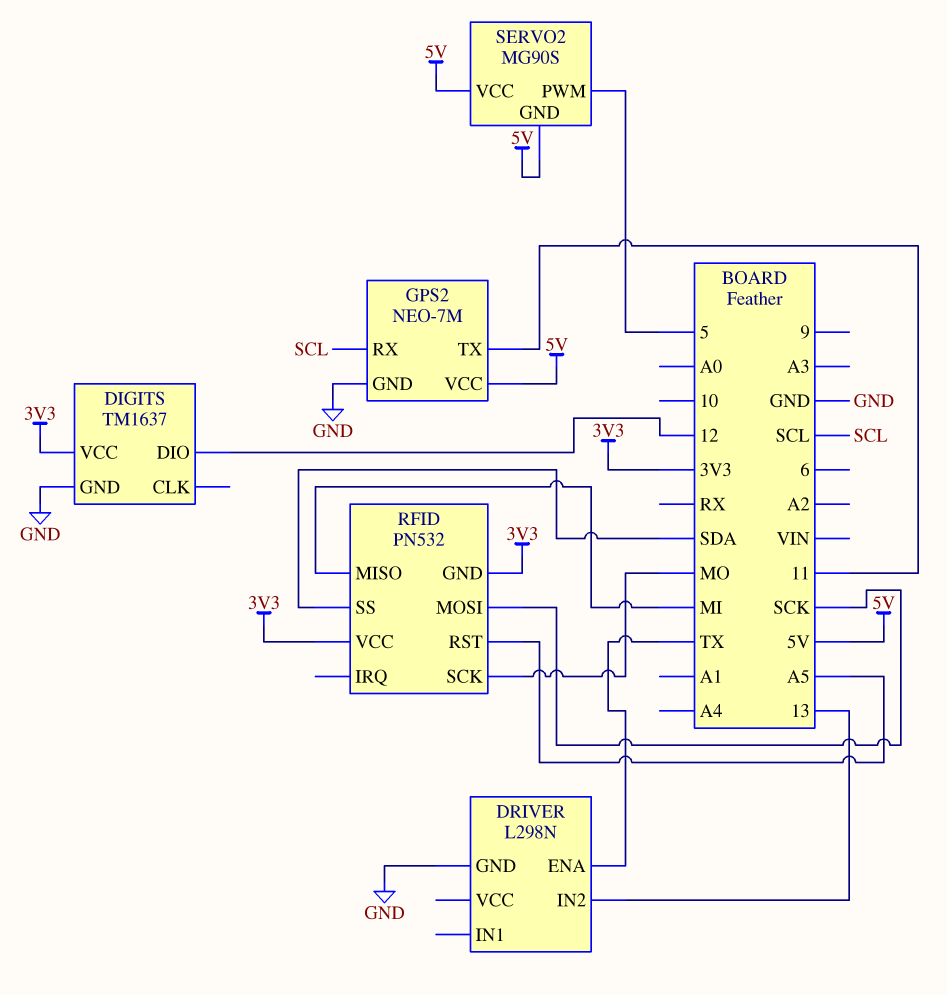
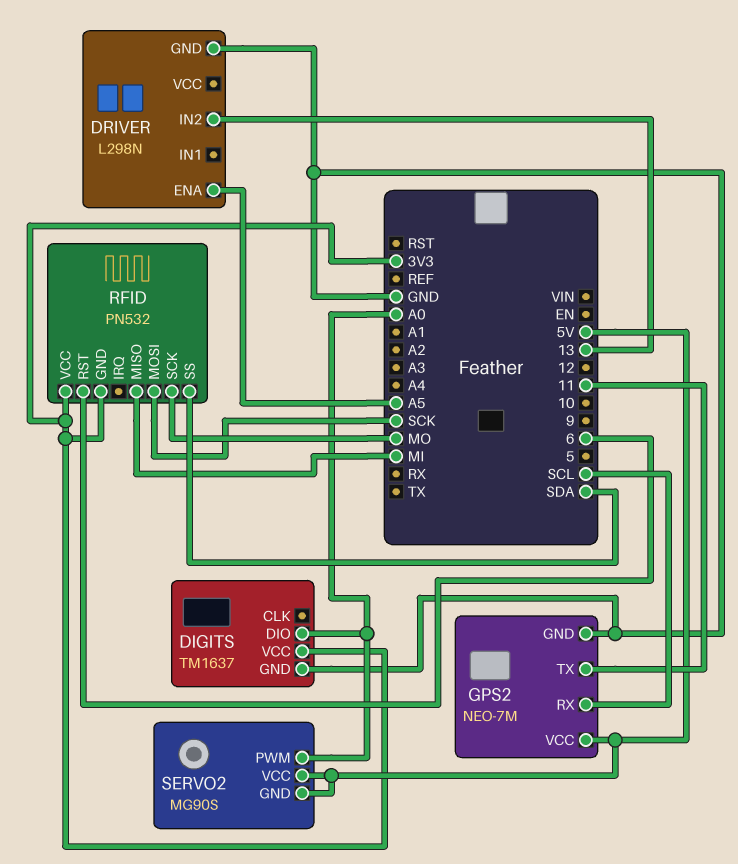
DIGITS pin DIO: 12 -> A0
DRIVER pin ENA: TX -> A5
RFID pin RST: A5 -> 6
SERVO2 pin PWM: 5 -> A0

